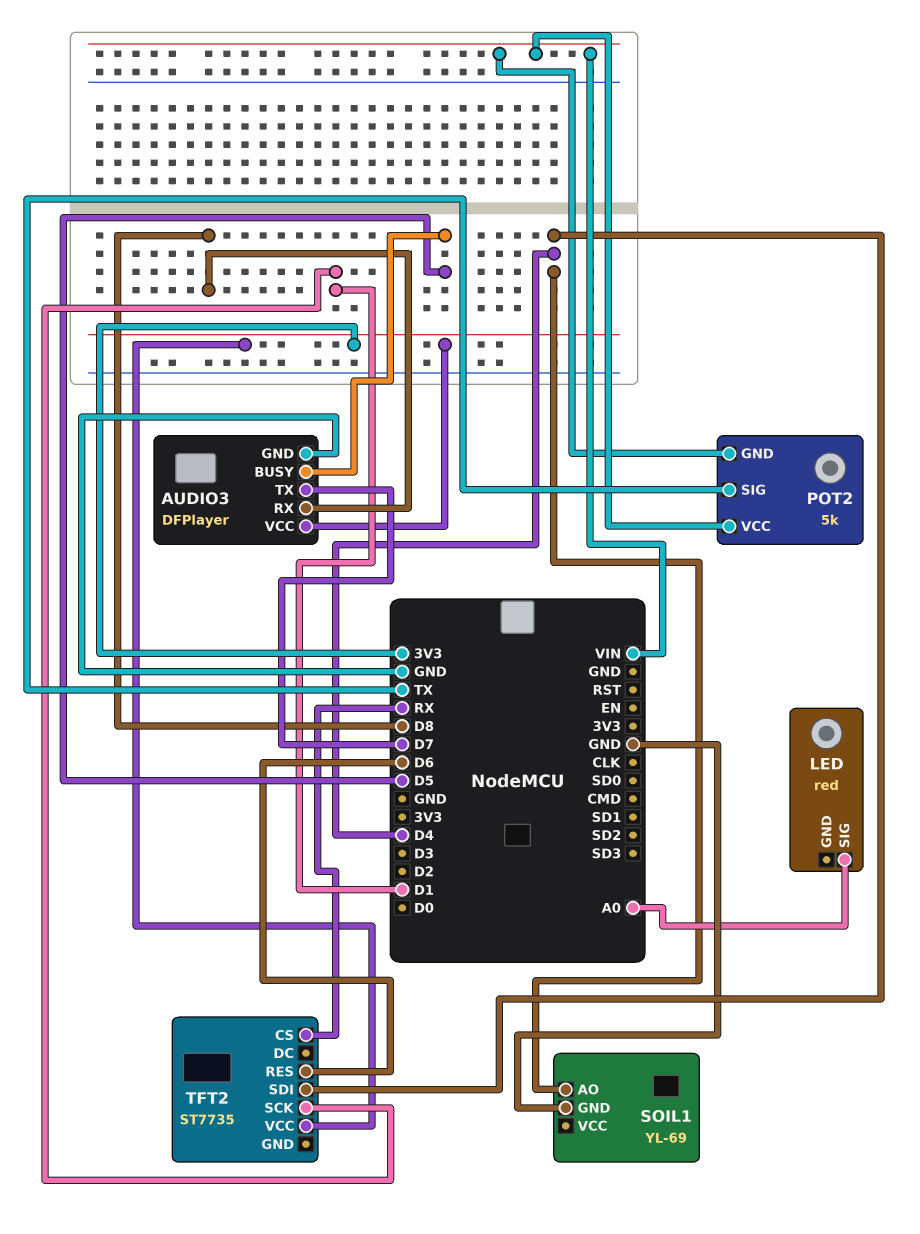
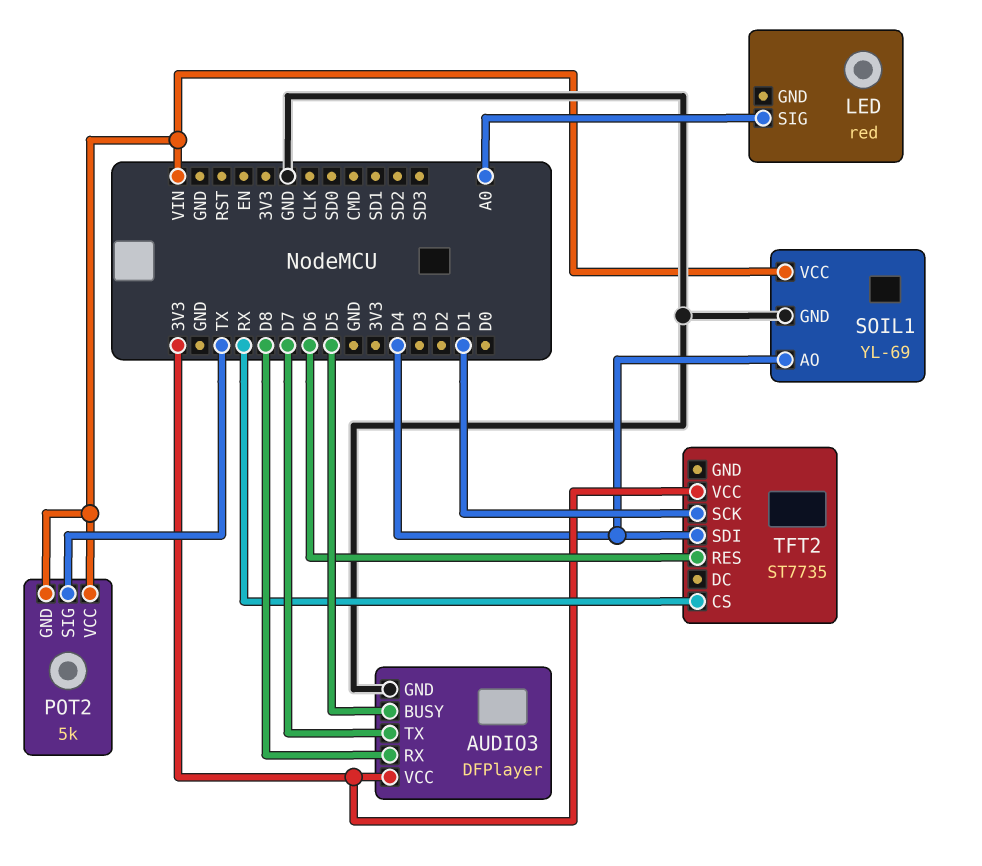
SOIL1 pin VCC: none -> VIN

